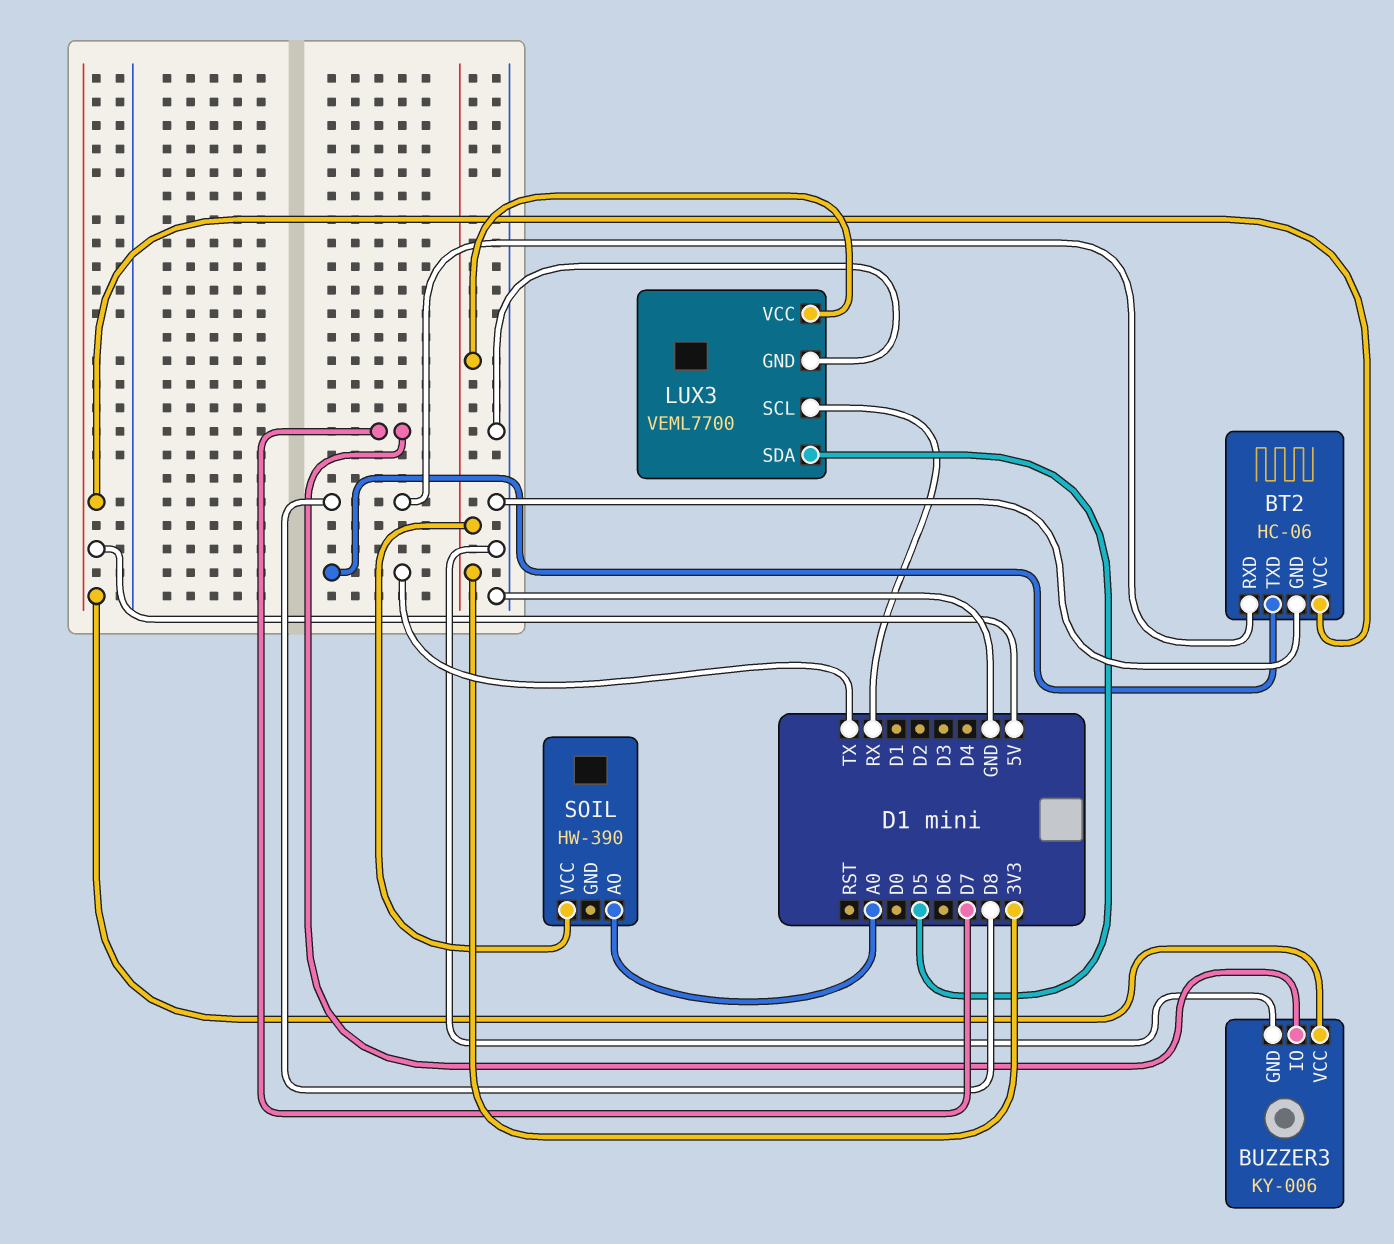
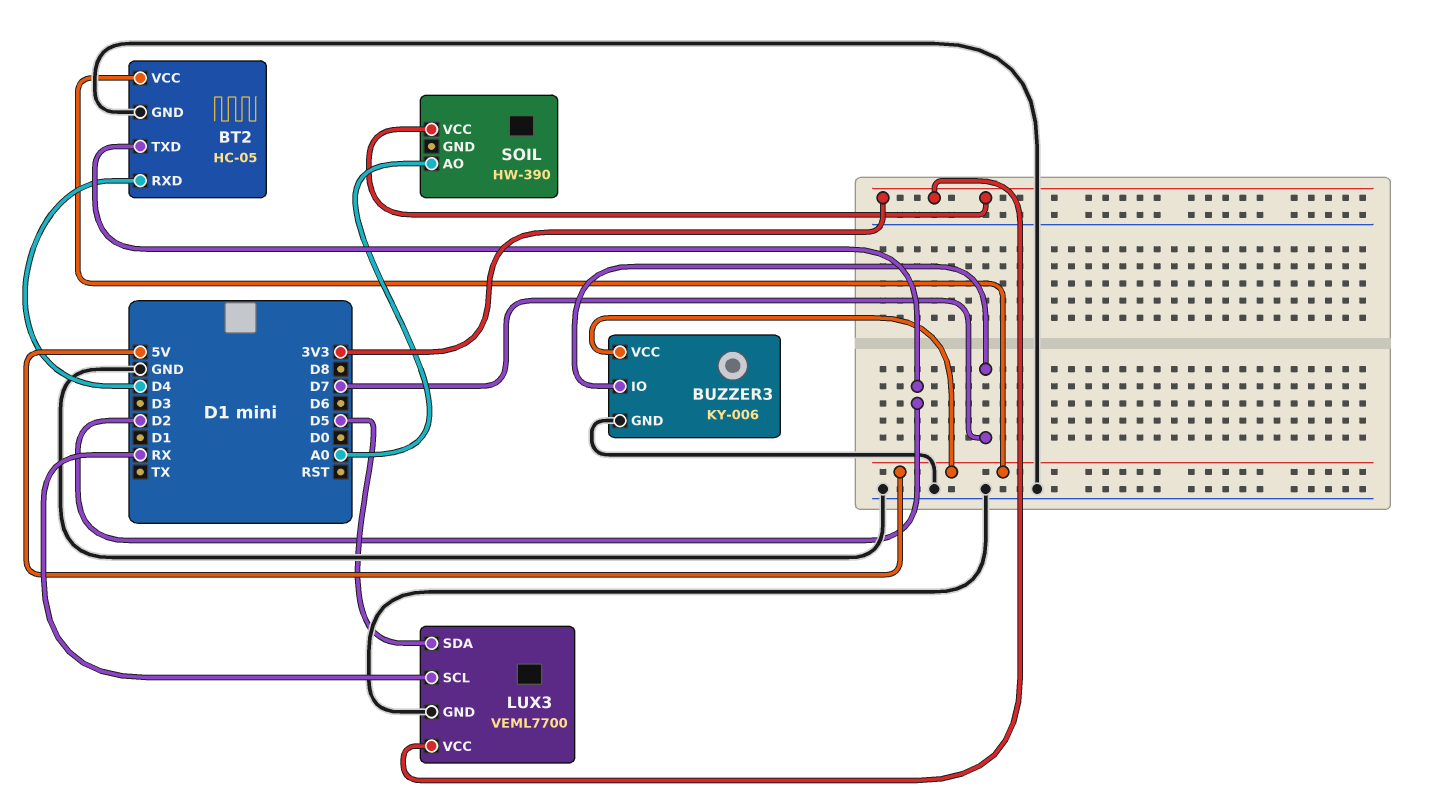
BT2: HC-06 -> HC-05
BT2 pin RXD: D8 -> D4
BT2 pin TXD: TX -> D2

